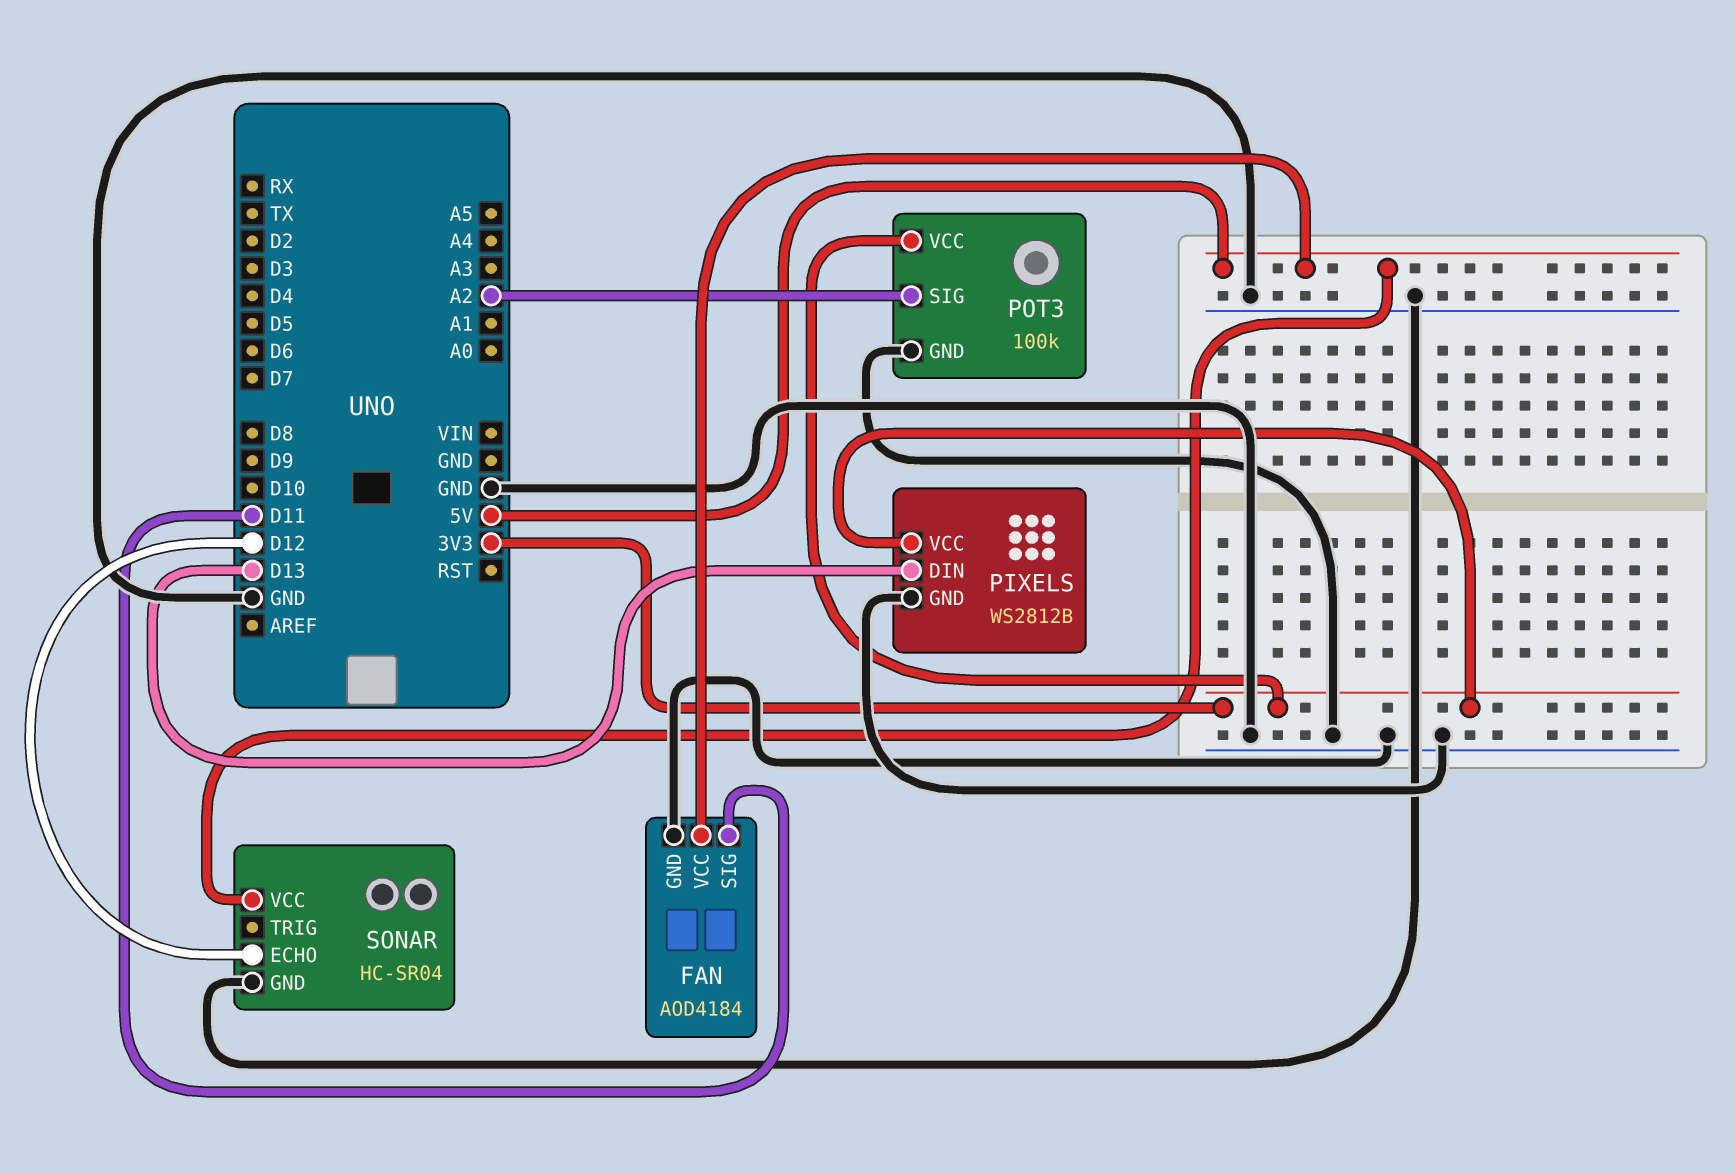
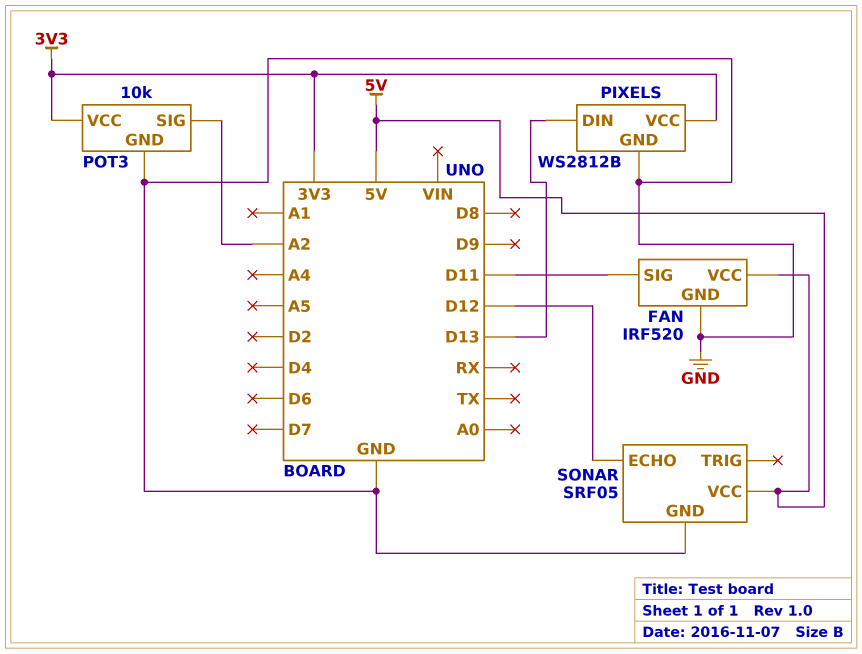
FAN: AOD4184 -> IRF520
POT3: 100k -> 10k
SONAR: HC-SR04 -> SRF05

